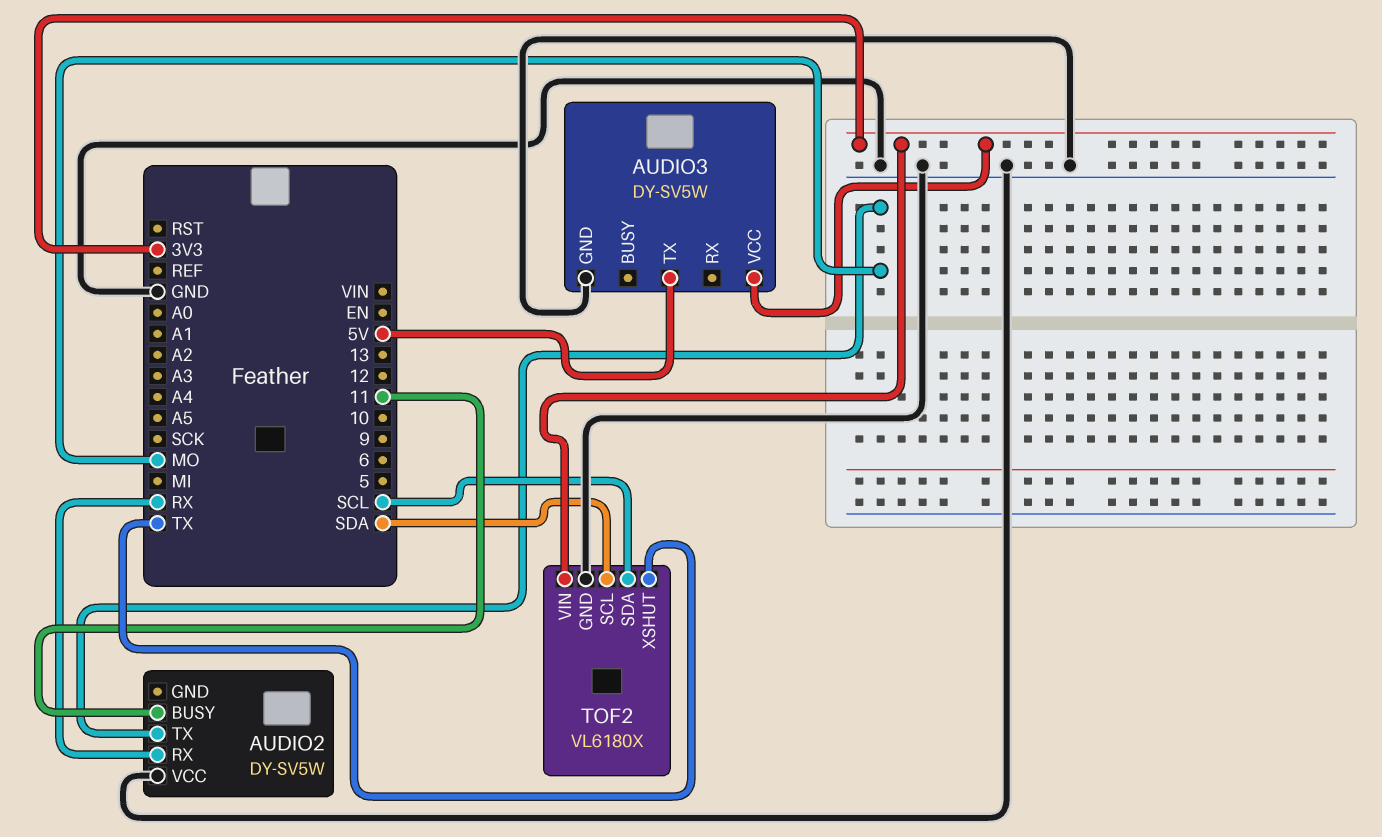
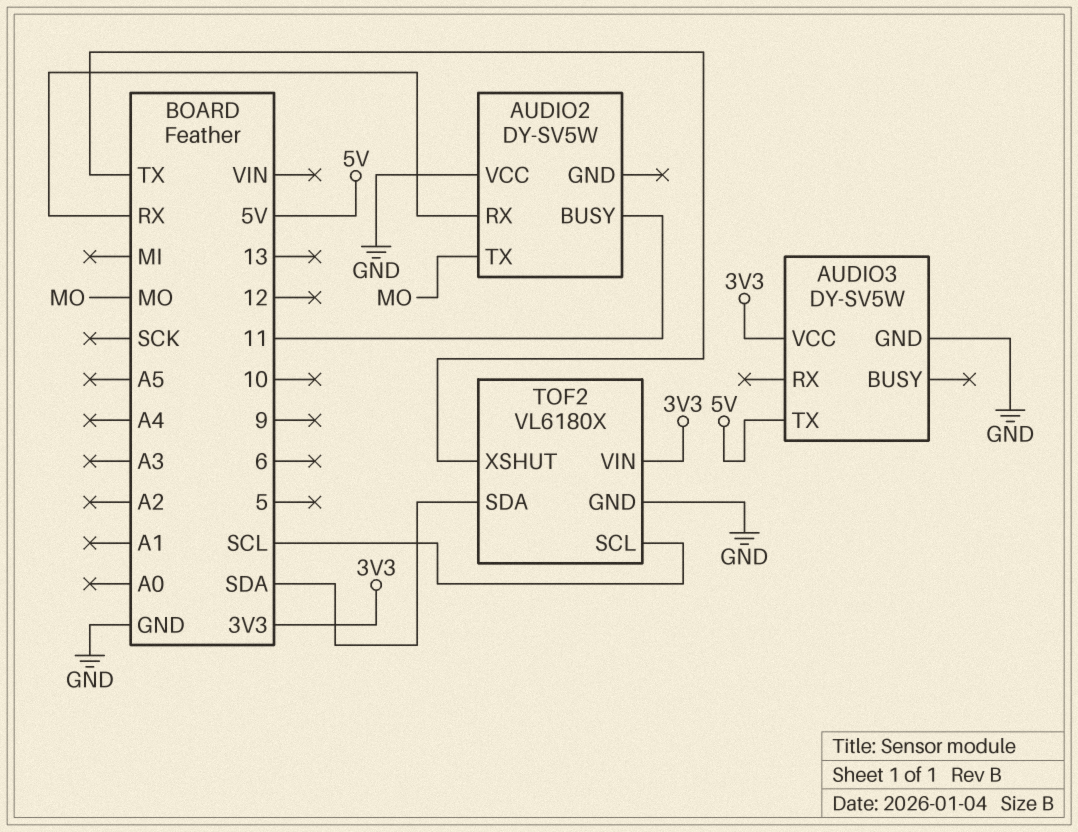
TOF2 pin SCL: SDA -> SCL
TOF2 pin SDA: SCL -> SDA

